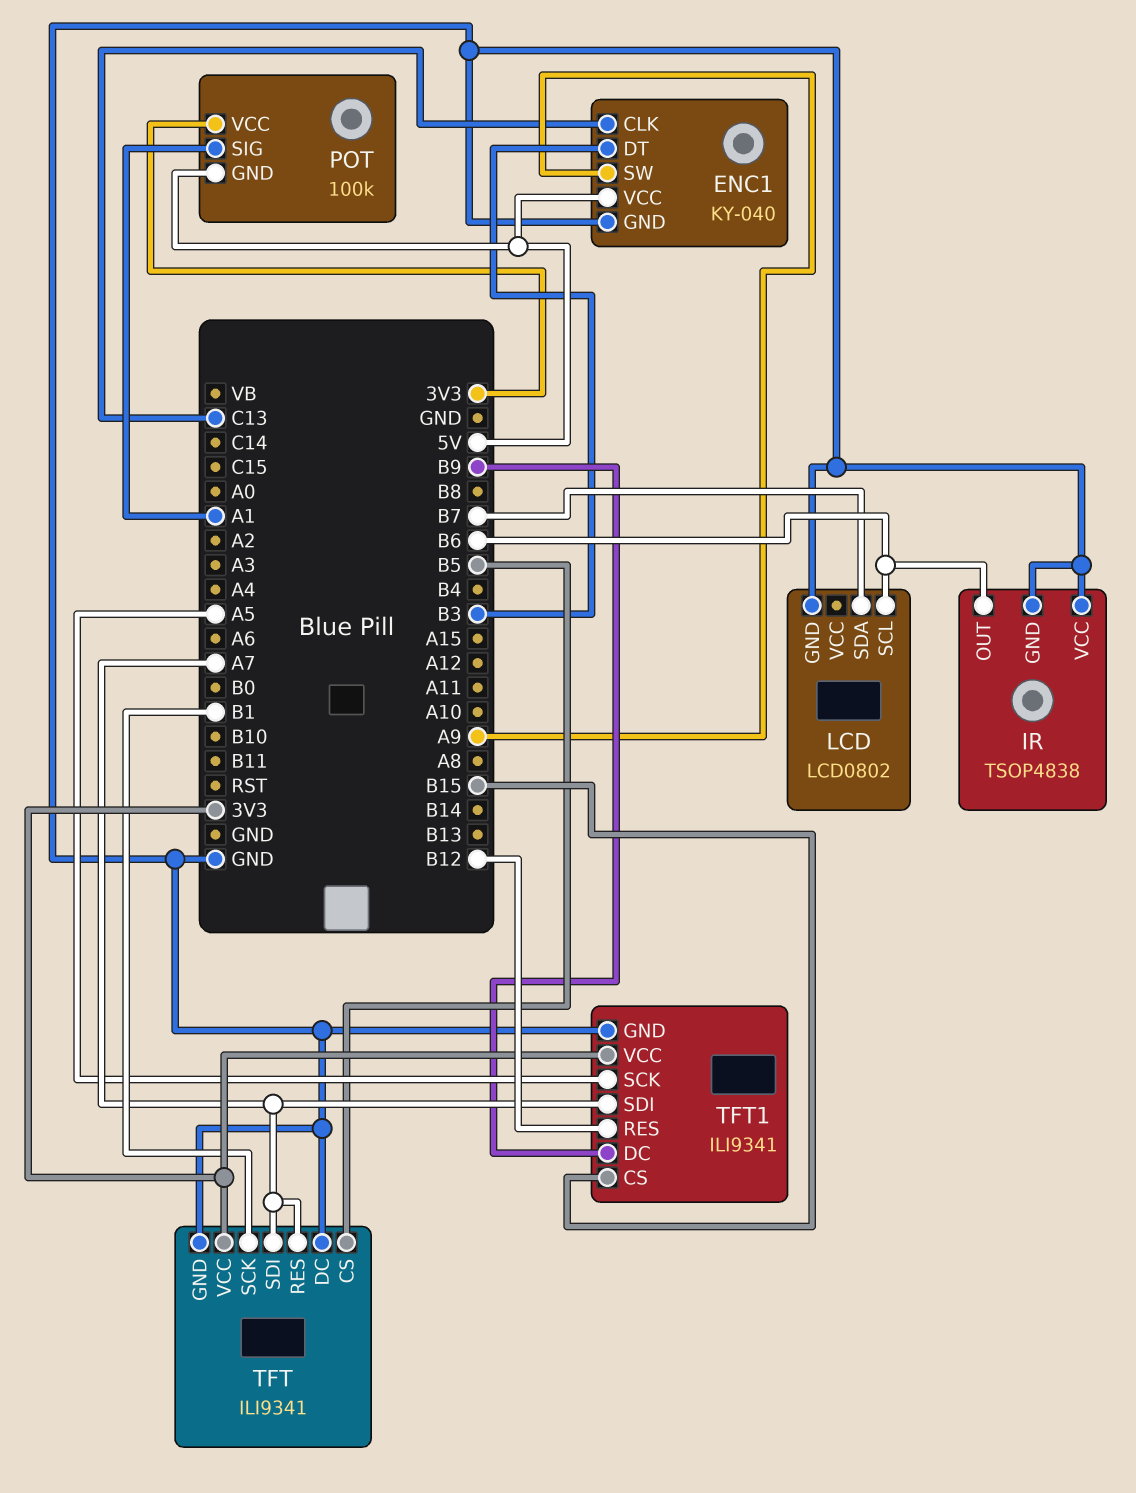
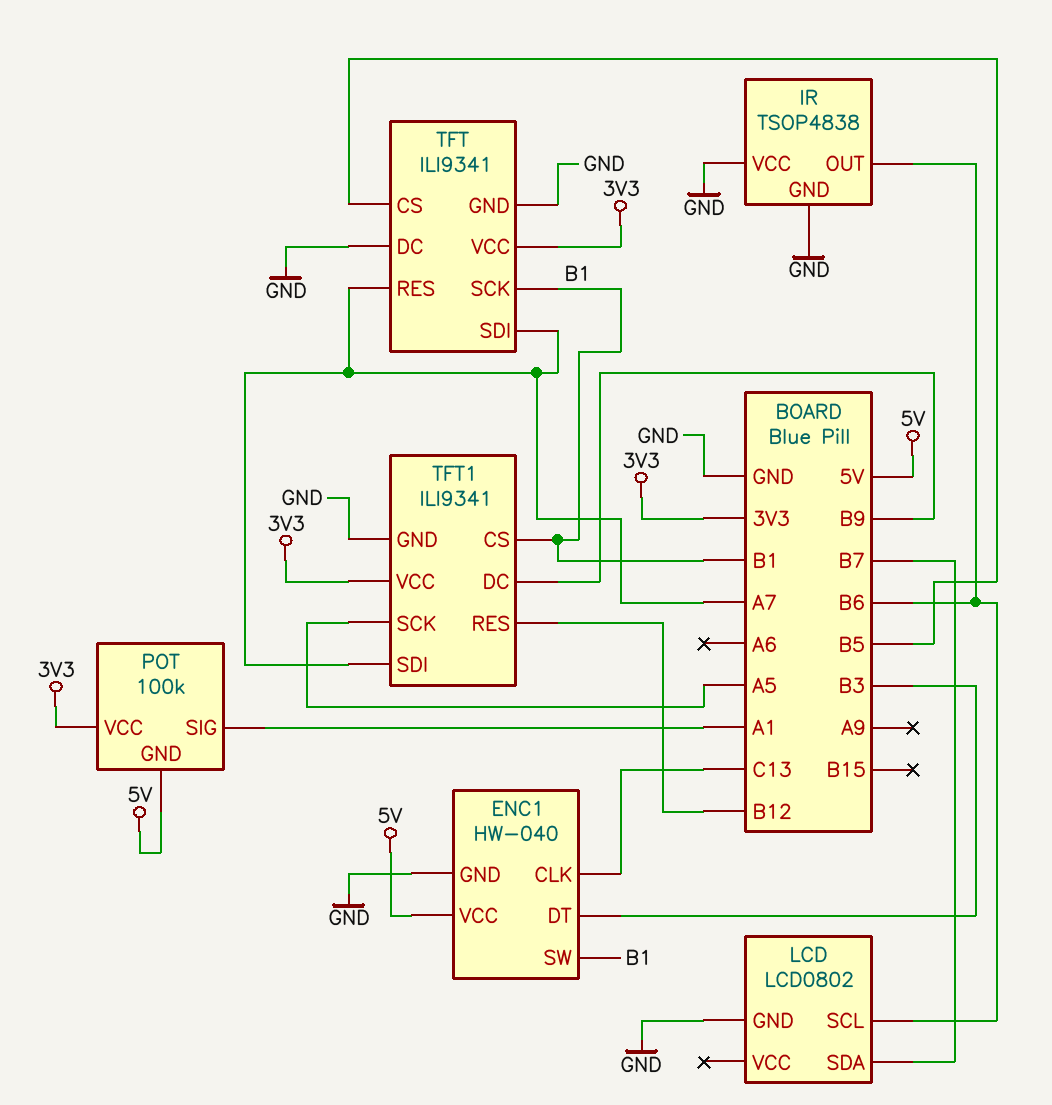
ENC1: KY-040 -> HW-040
ENC1 pin SW: A9 -> B1
TFT1 pin CS: B15 -> B1

